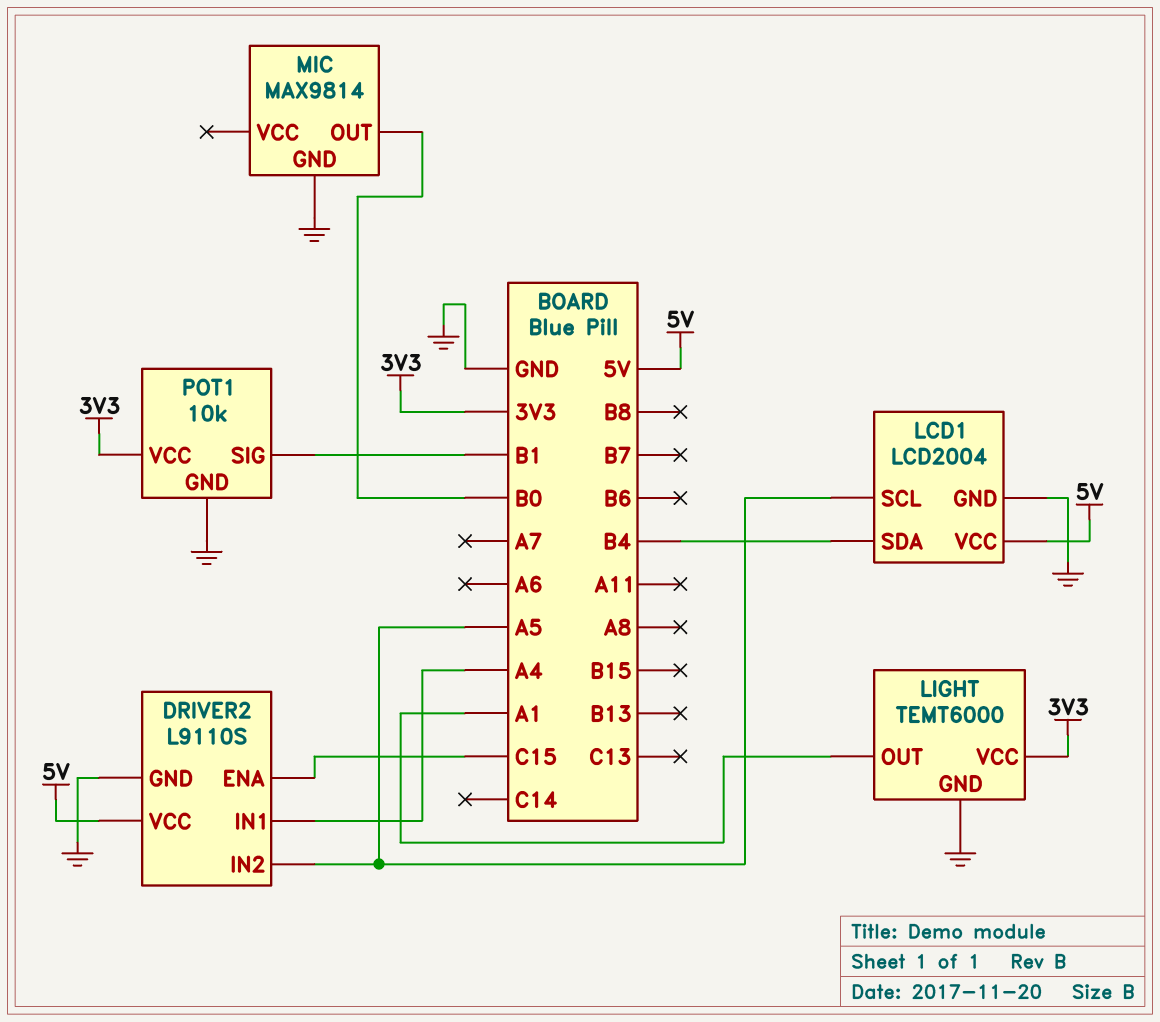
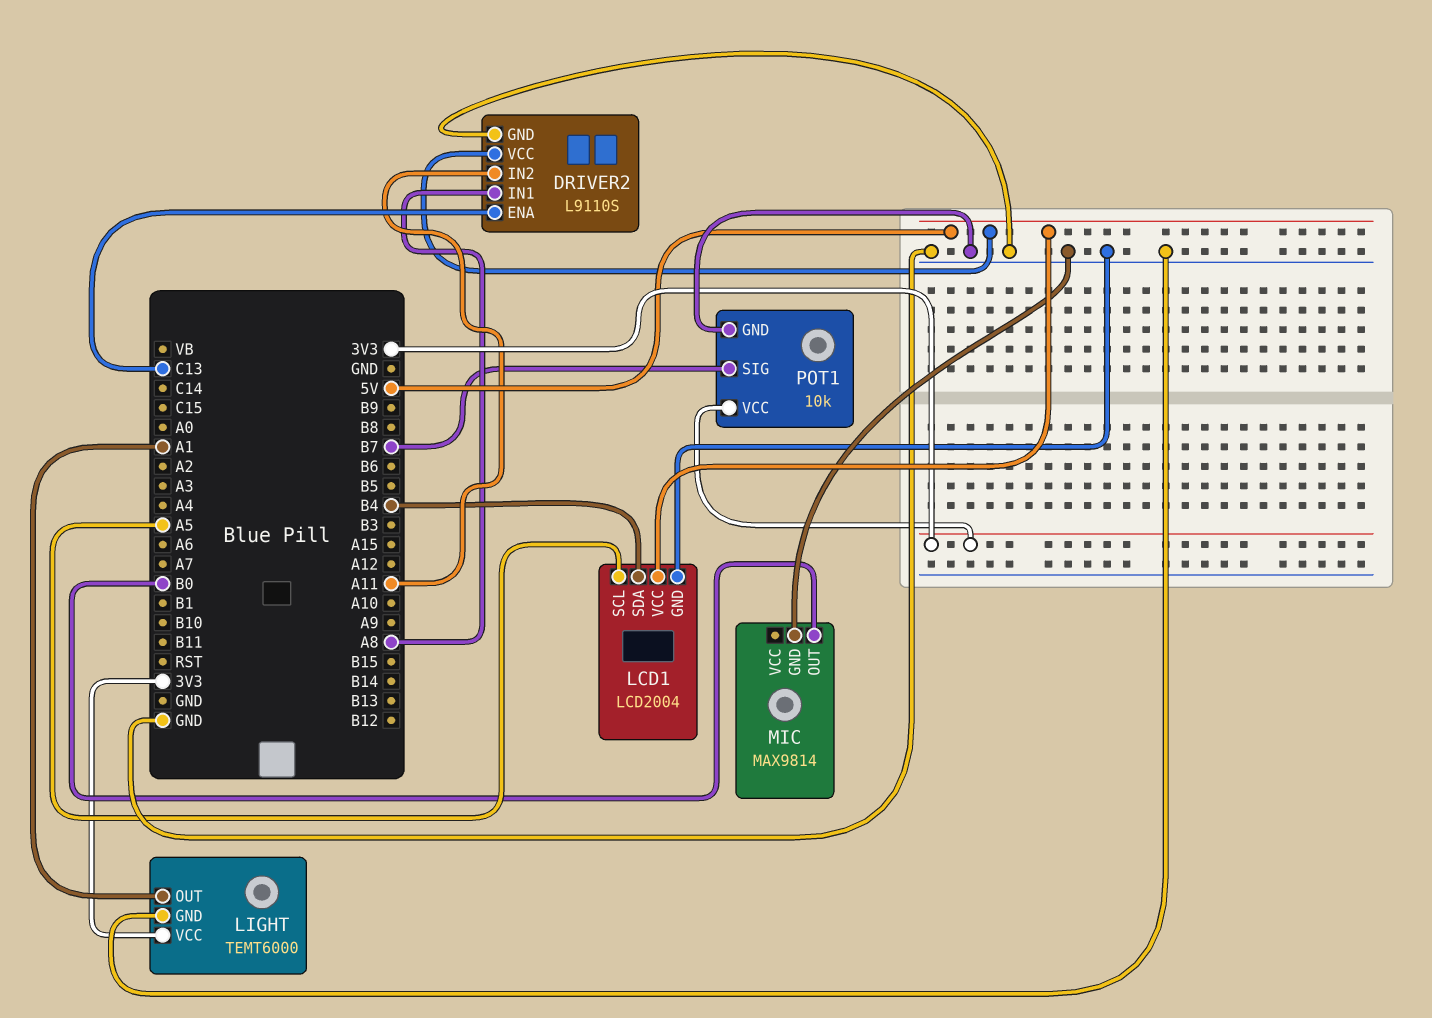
DRIVER2 pin ENA: C15 -> C13
DRIVER2 pin IN1: A4 -> A8
DRIVER2 pin IN2: A5 -> A11
POT1 pin SIG: B1 -> B7

